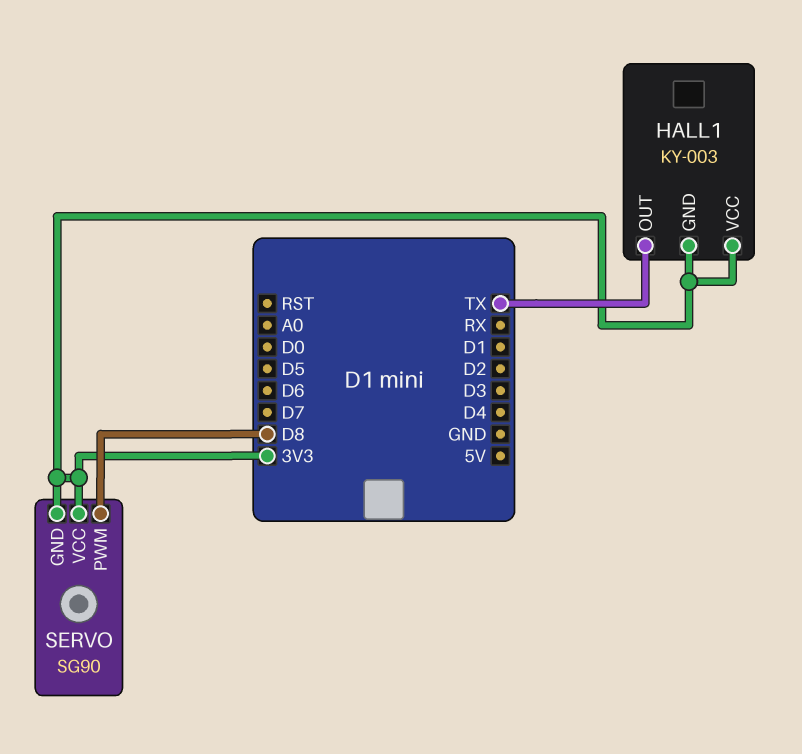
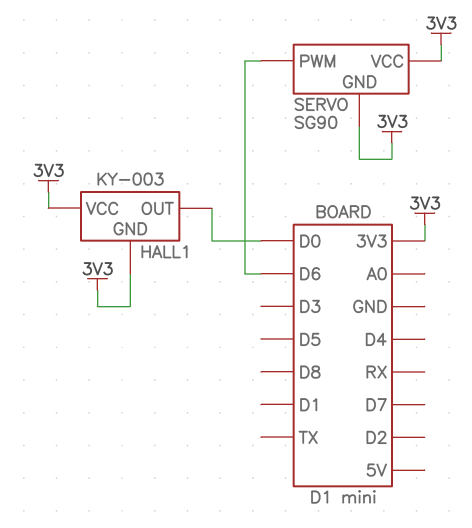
HALL1 pin OUT: TX -> D0
SERVO pin PWM: D8 -> D6

